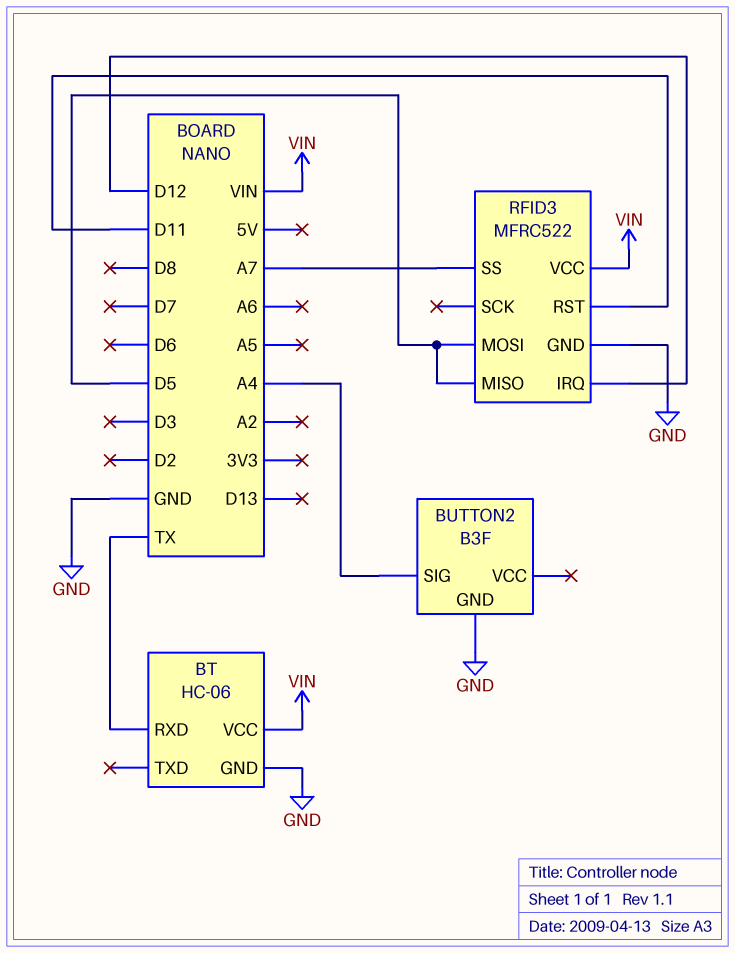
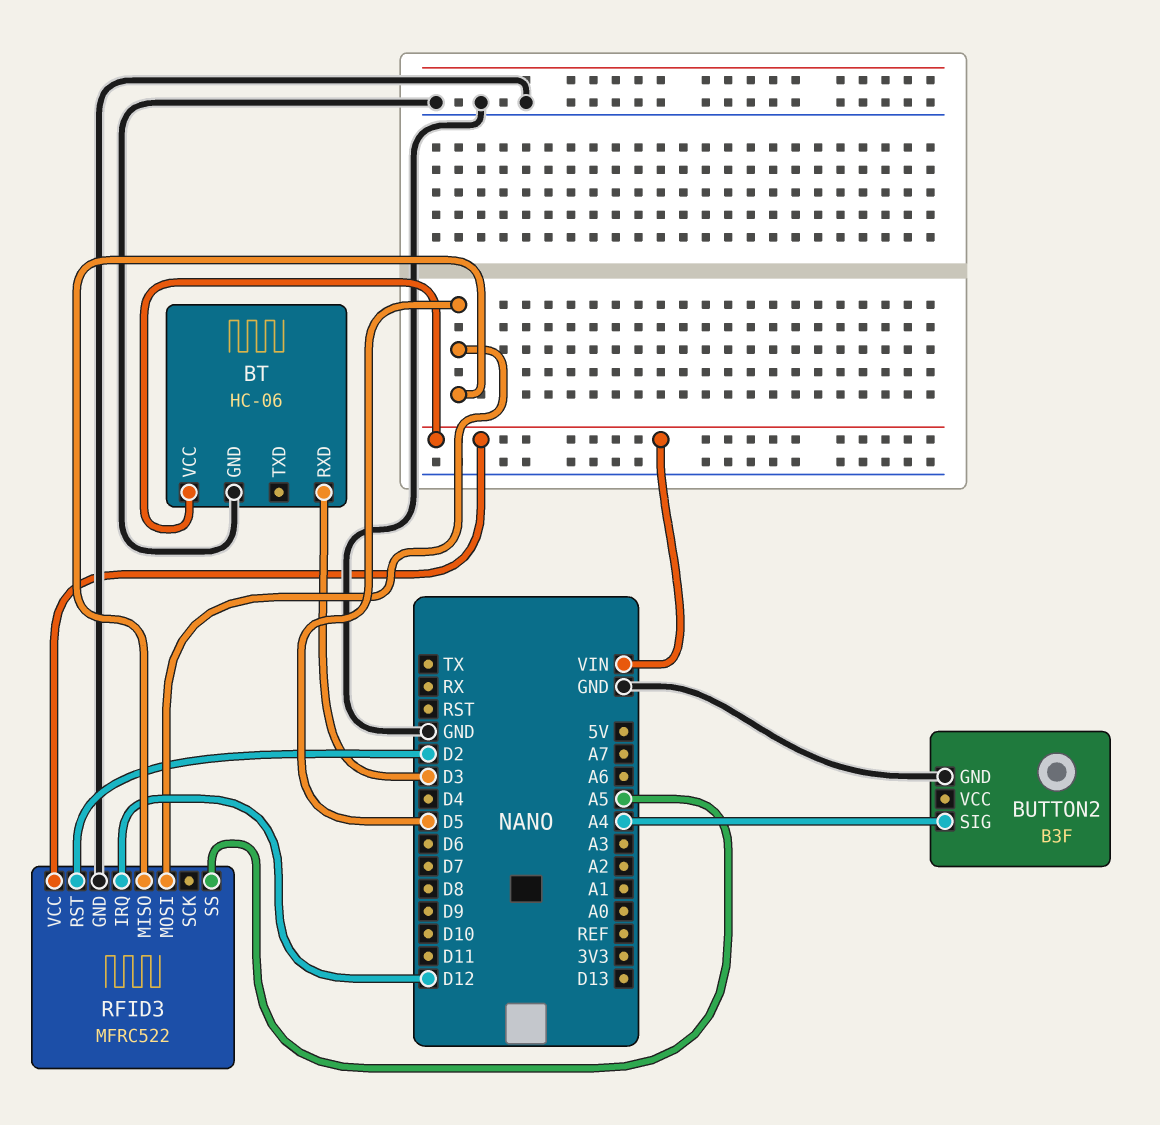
BT pin RXD: TX -> D3
RFID3 pin RST: D11 -> D2
RFID3 pin SS: A7 -> A5

